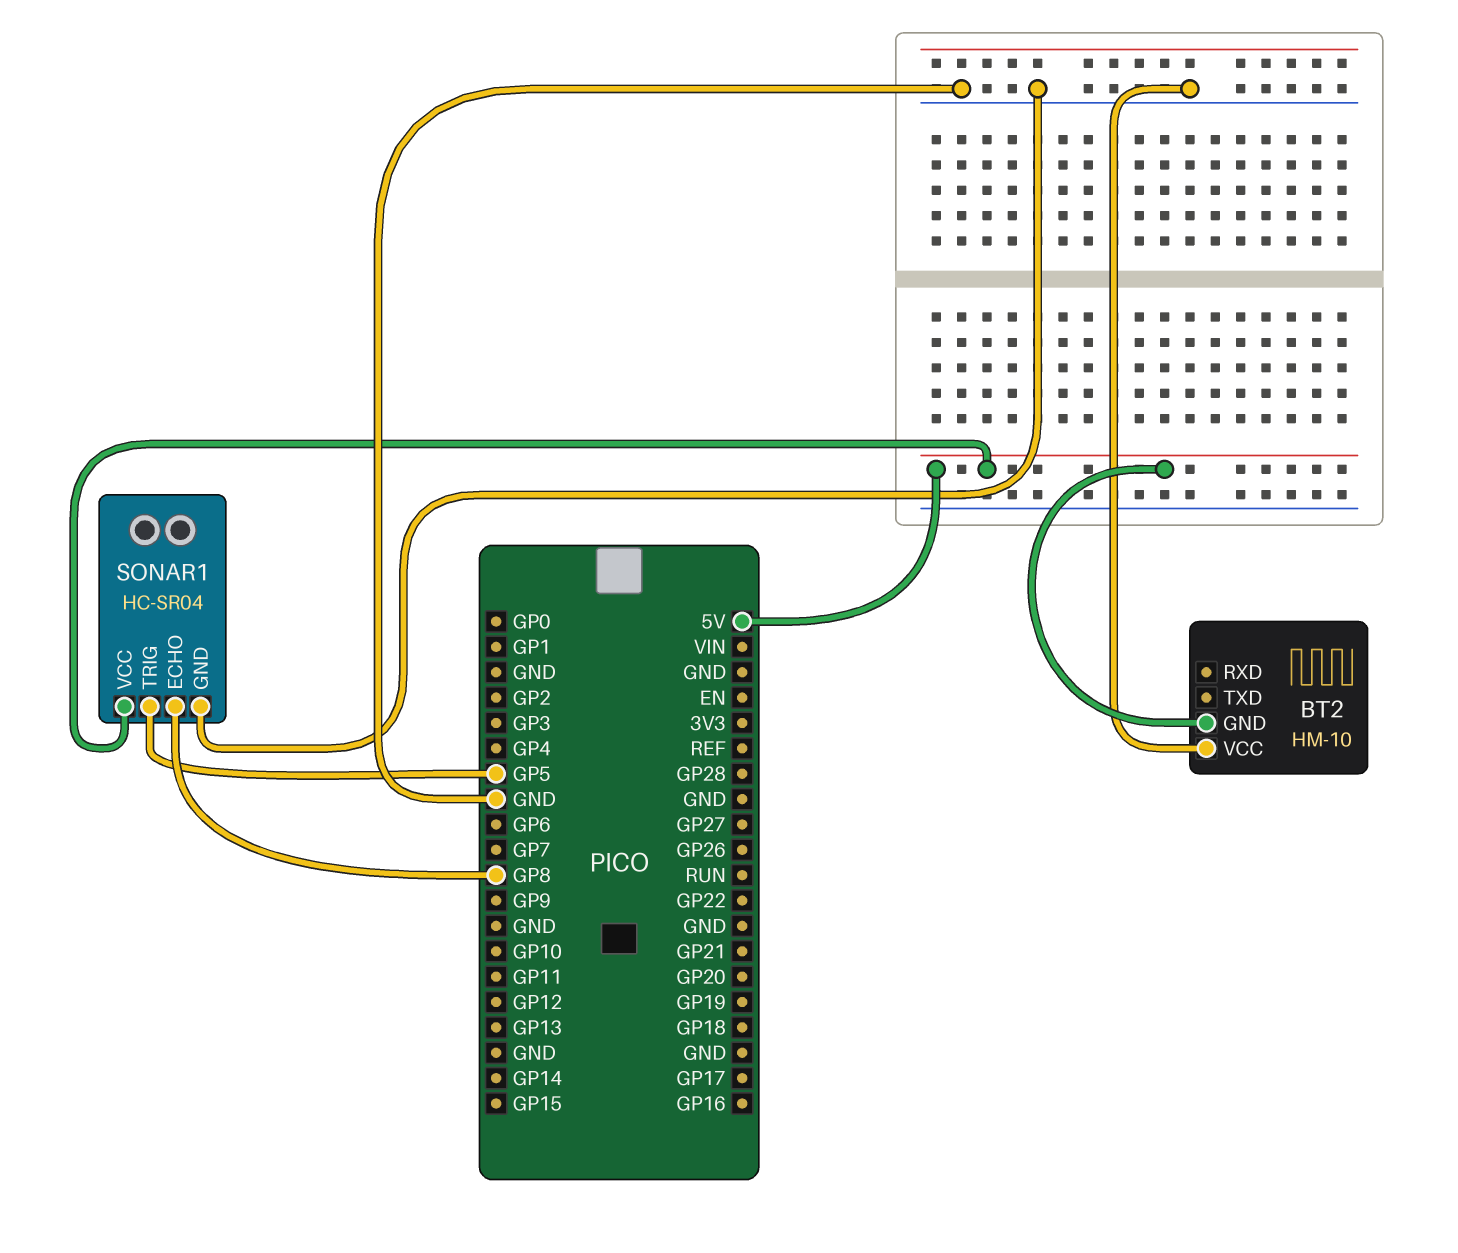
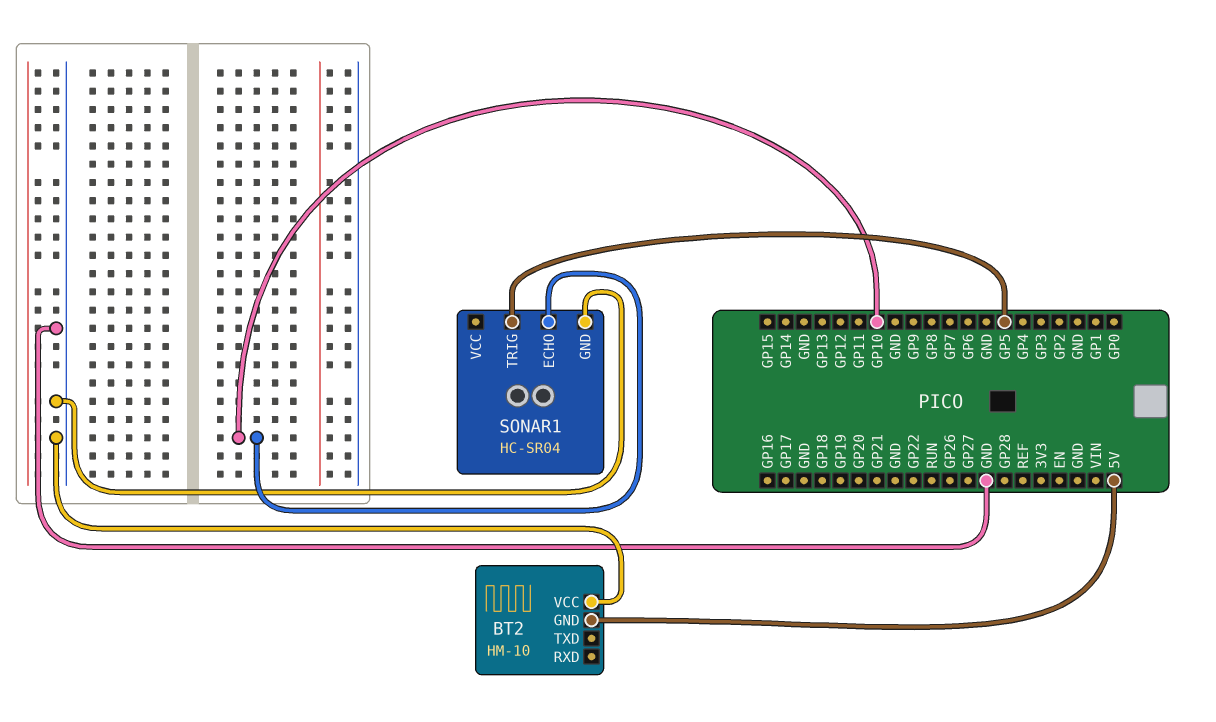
SONAR1 pin ECHO: GP8 -> GP10
SONAR1 pin VCC: 5V -> none

